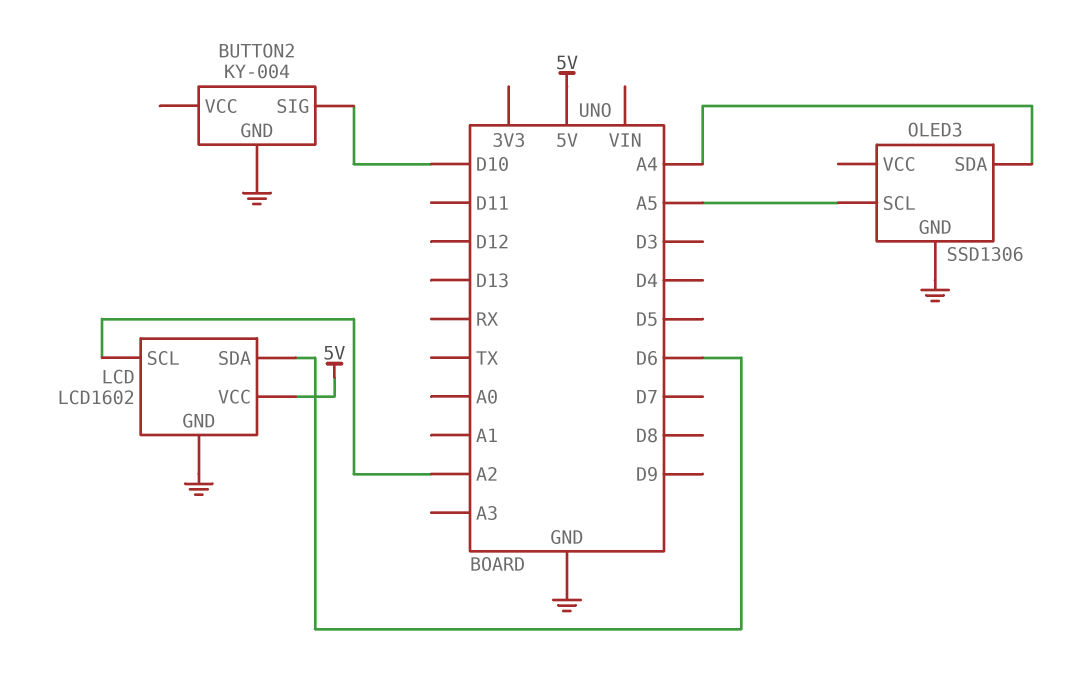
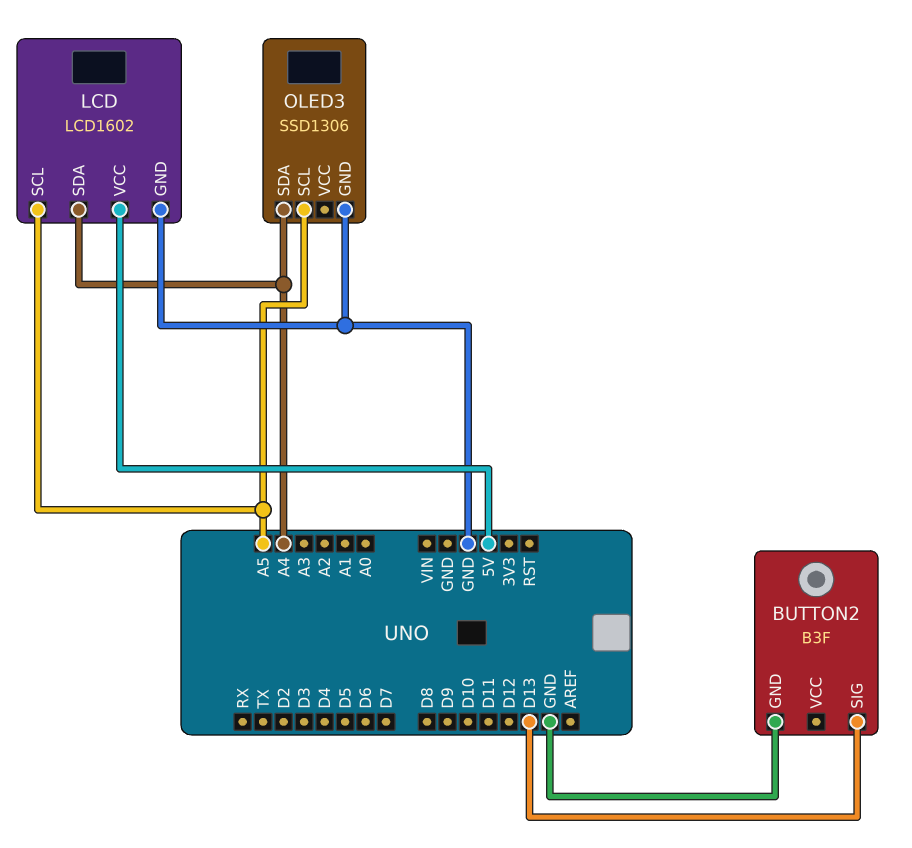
BUTTON2: KY-004 -> B3F
BUTTON2 pin SIG: D10 -> D13
LCD pin SCL: A2 -> A5
LCD pin SDA: D6 -> A4

